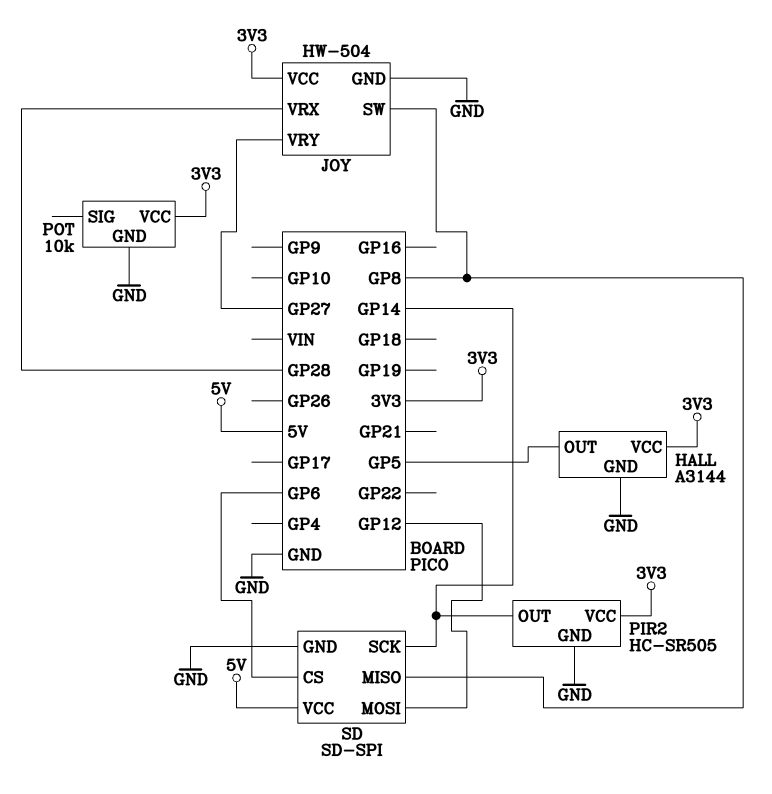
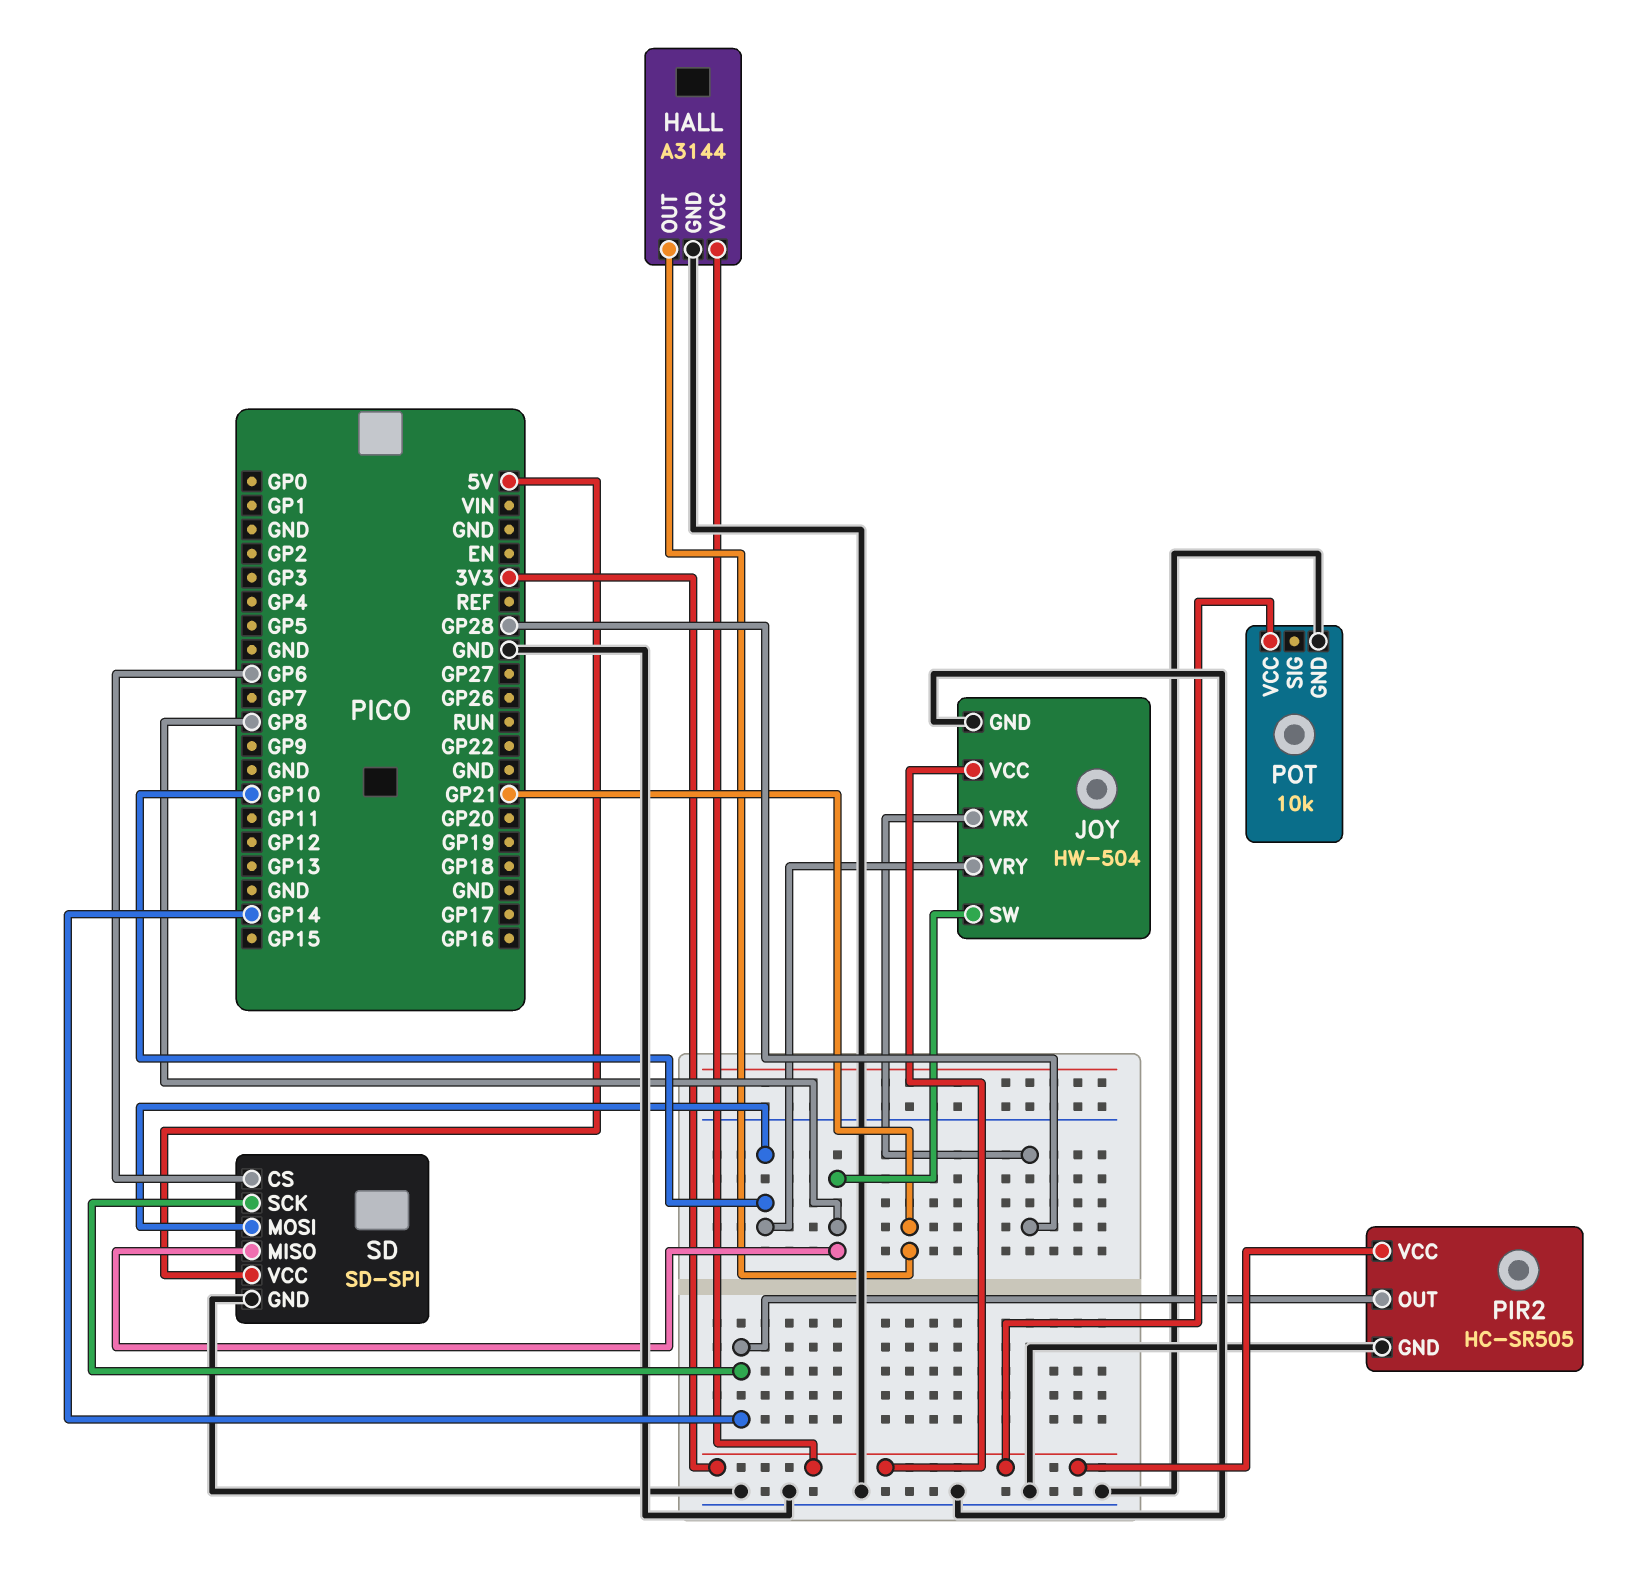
HALL pin OUT: GP5 -> GP21
JOY pin VRY: GP27 -> GP10
SD pin MOSI: GP12 -> GP10

